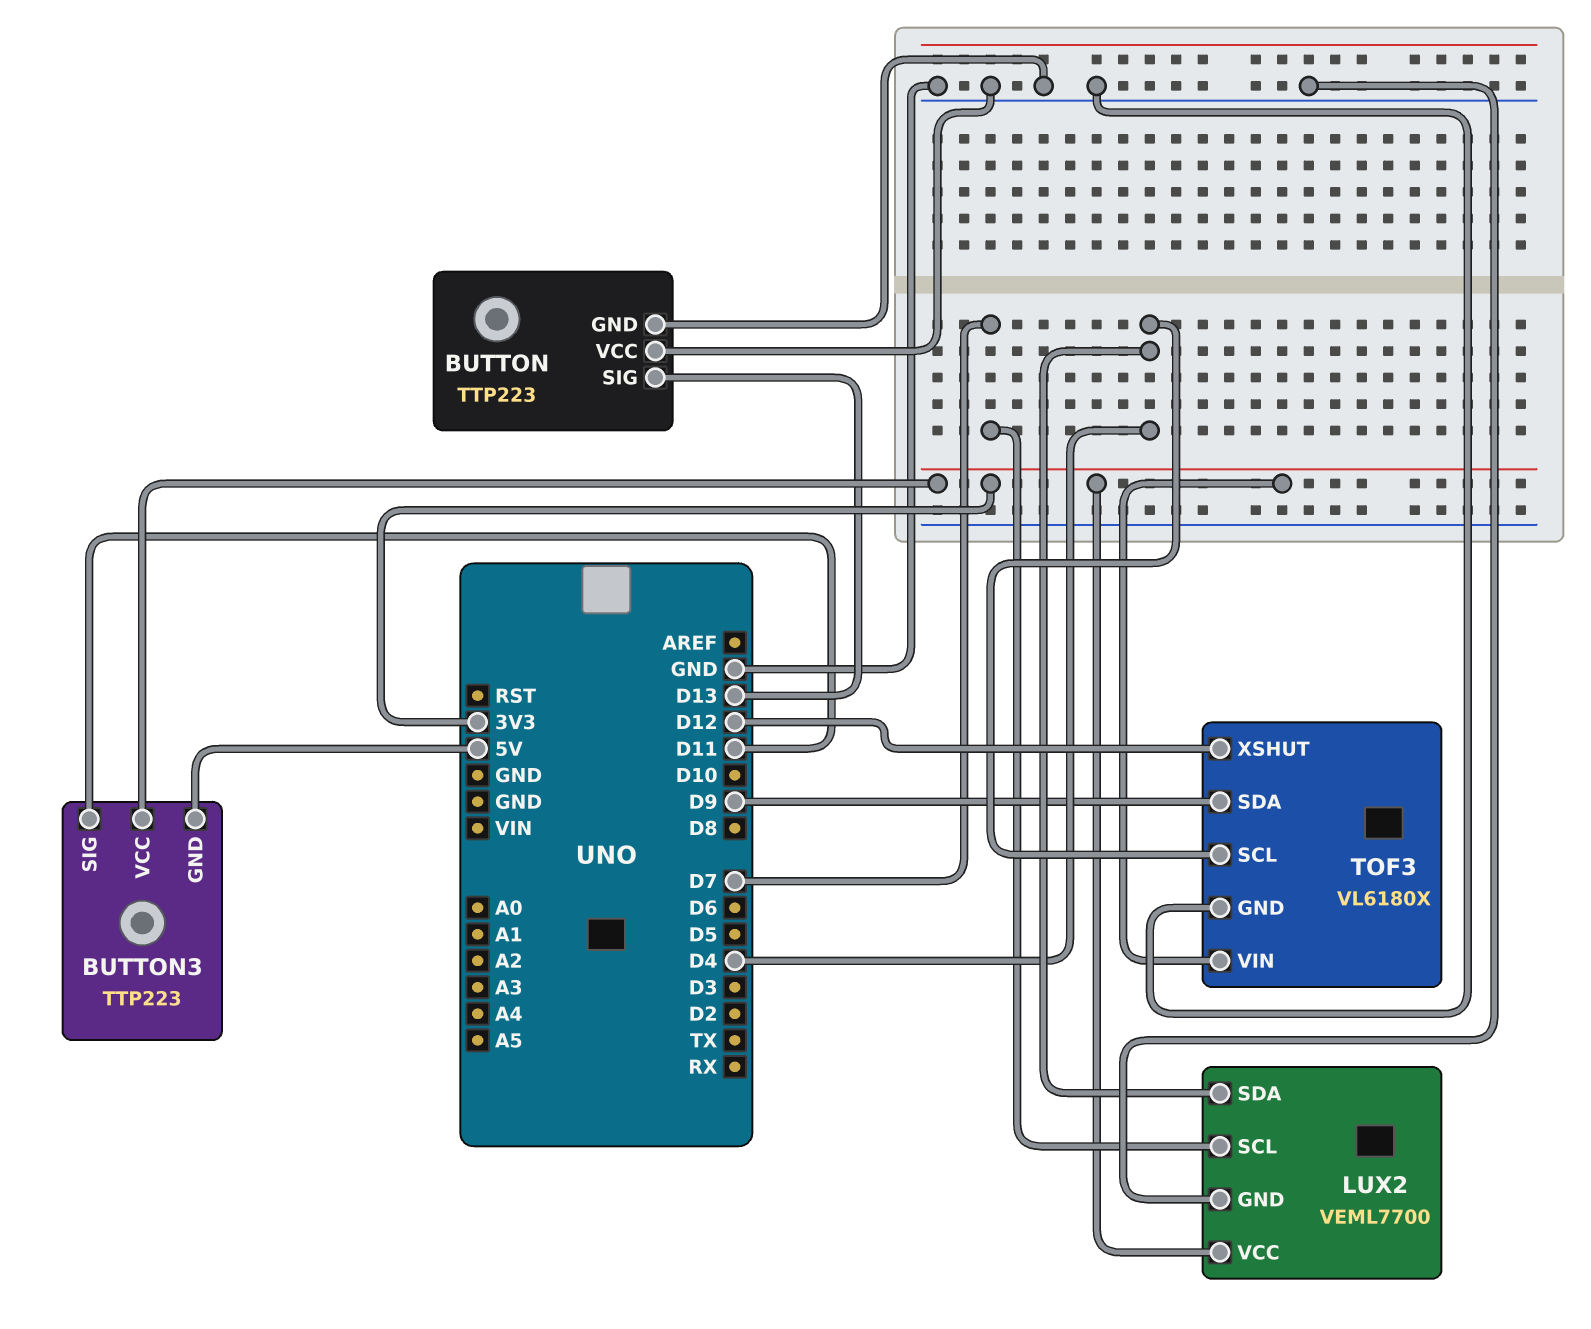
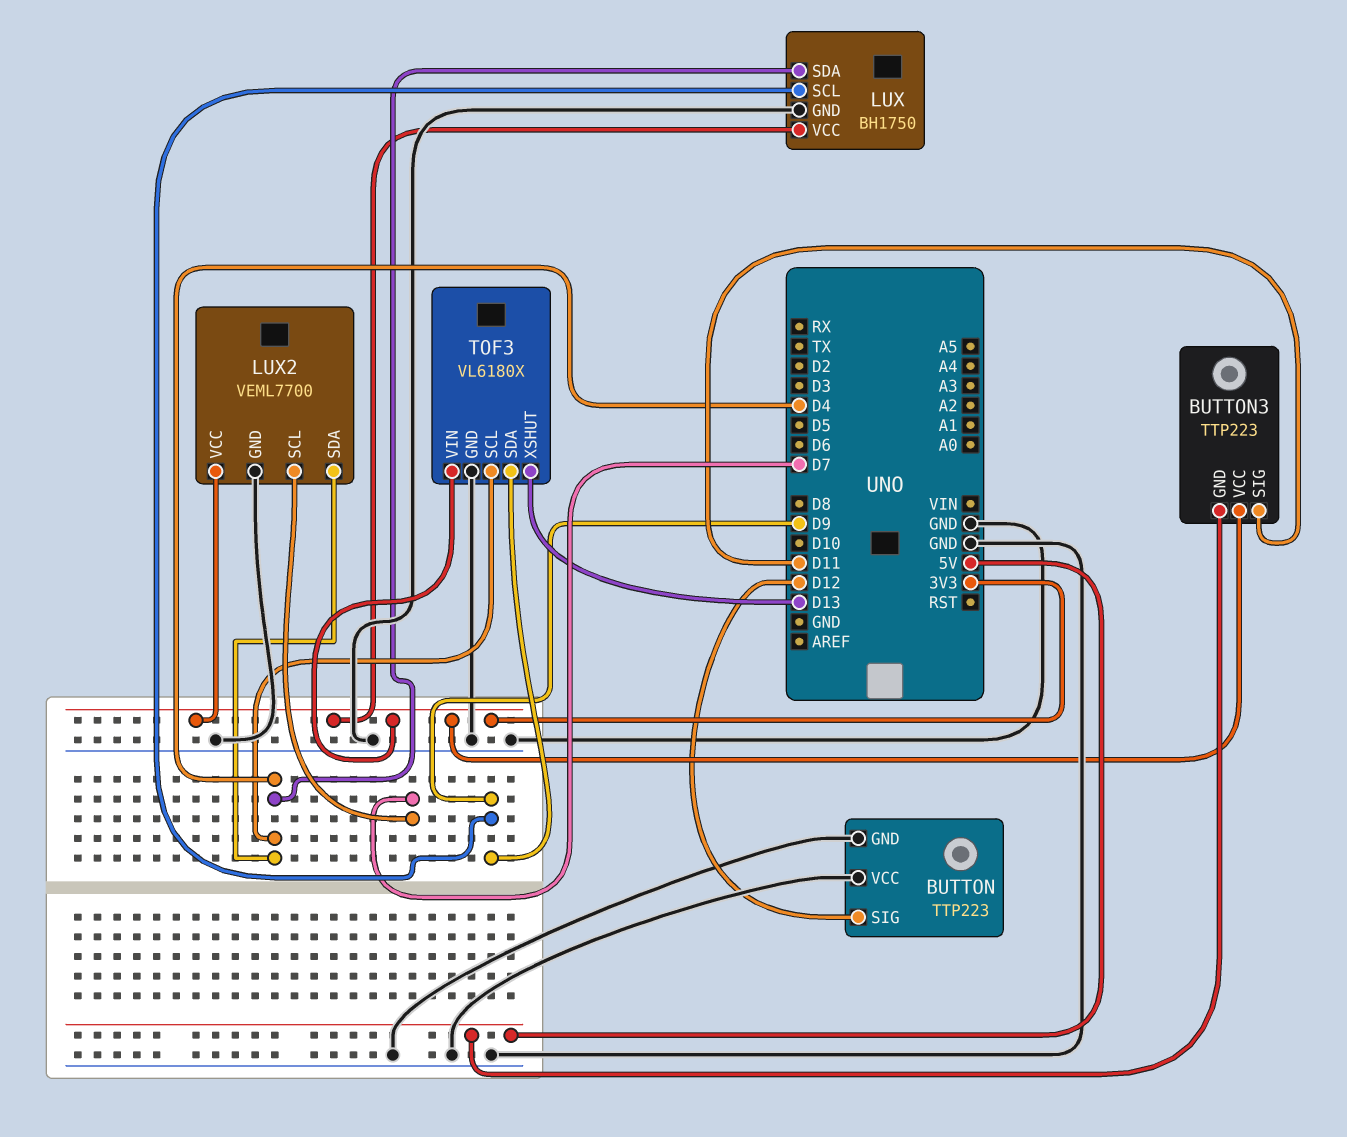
BUTTON pin SIG: D13 -> D12
LUX: none -> BH1750
LUX pin GND: none -> GND
LUX pin SCL: none -> D9
LUX pin SDA: none -> D4
LUX pin VCC: none -> 3V3
TOF3 pin XSHUT: D12 -> D13

